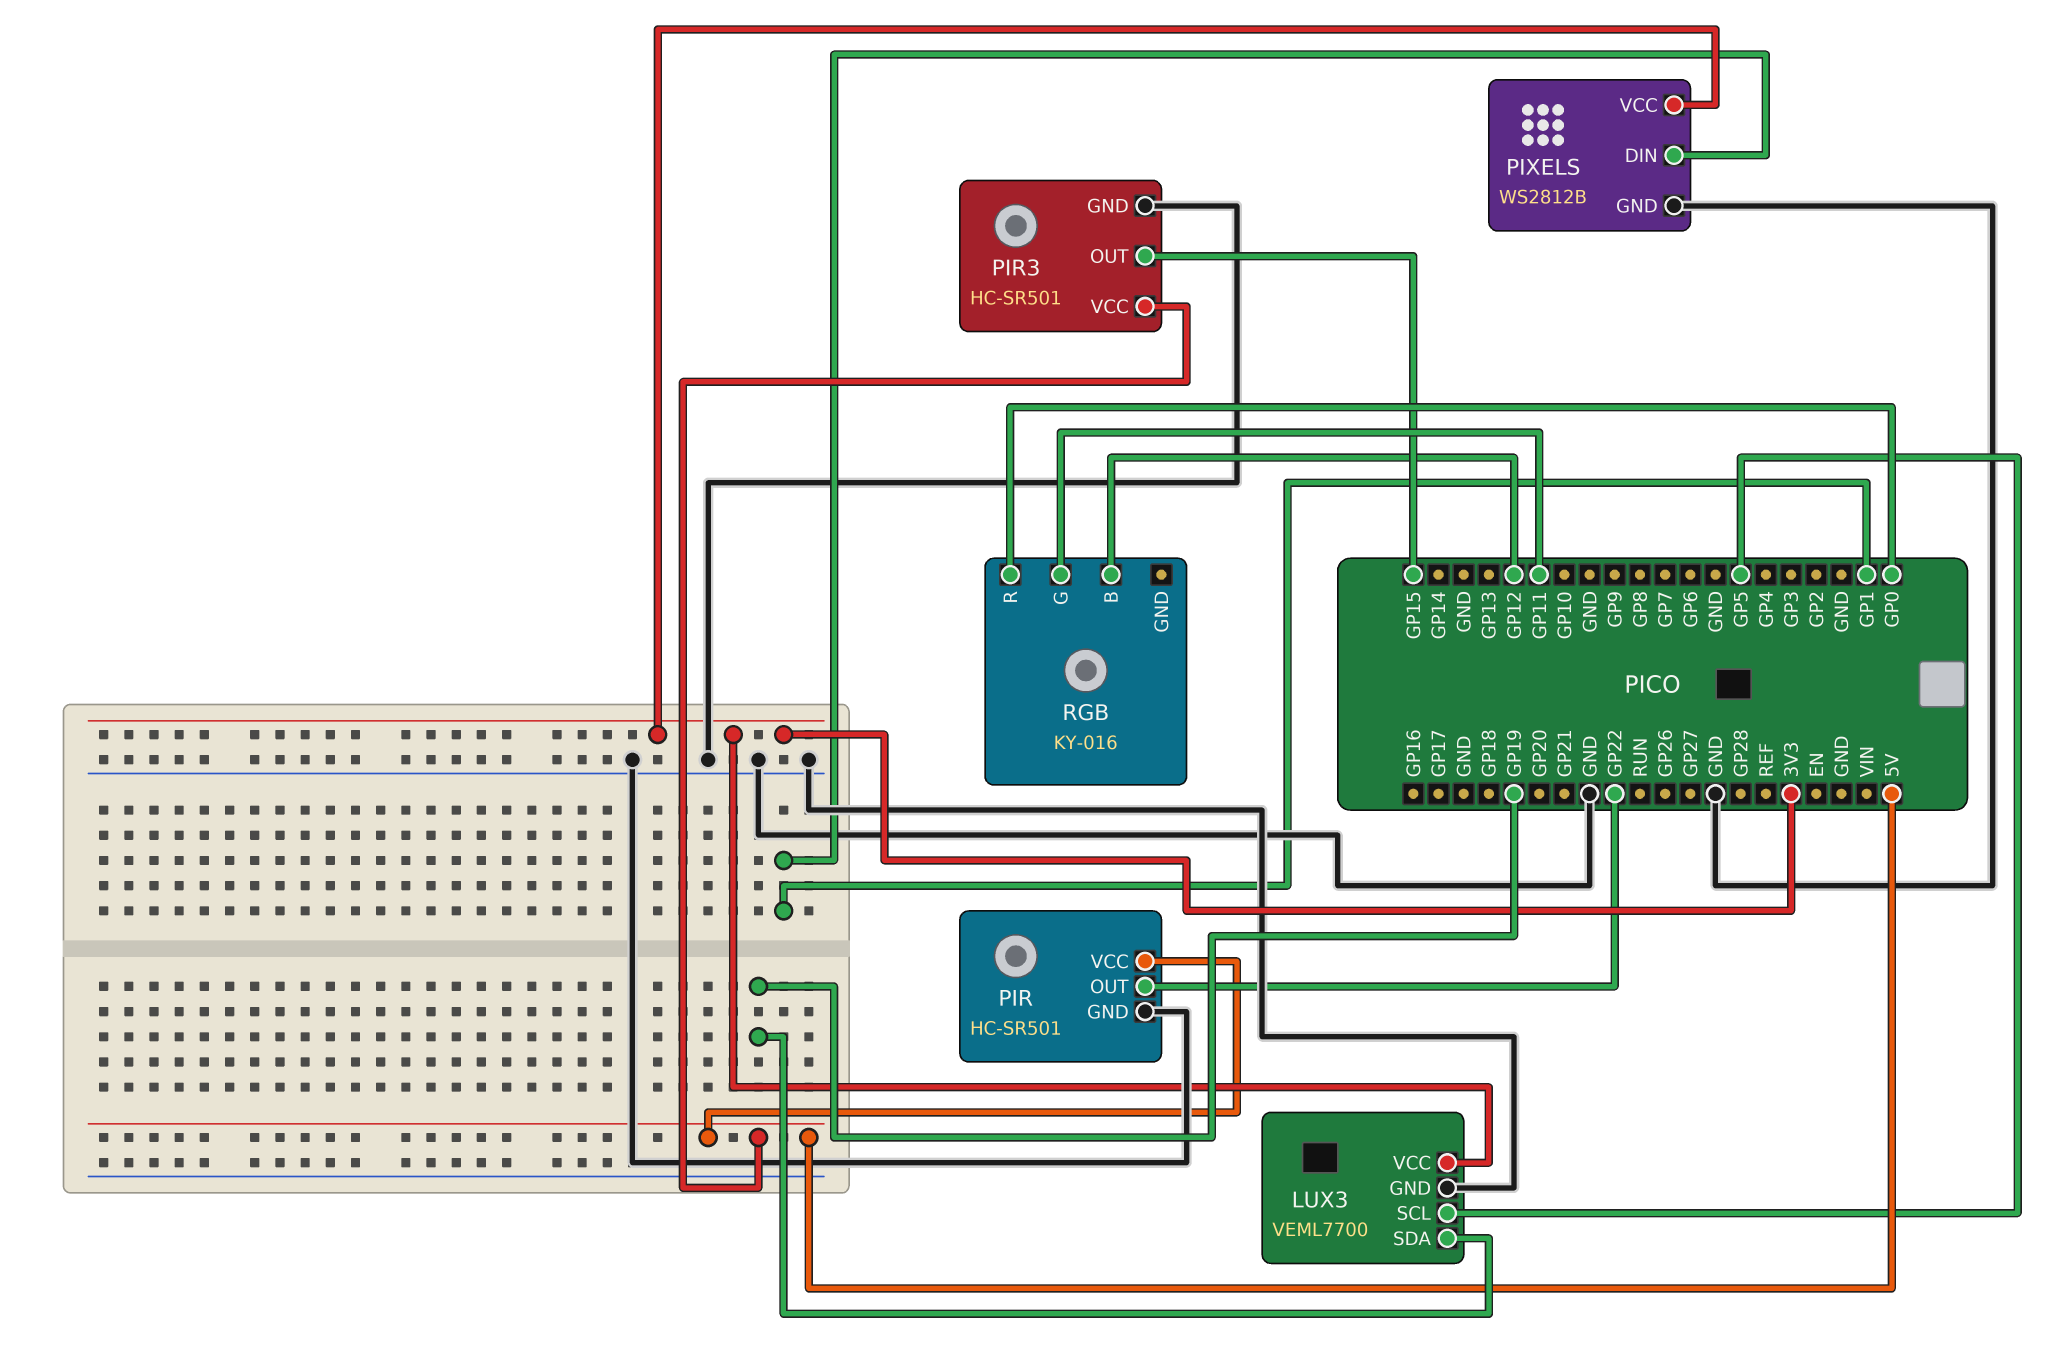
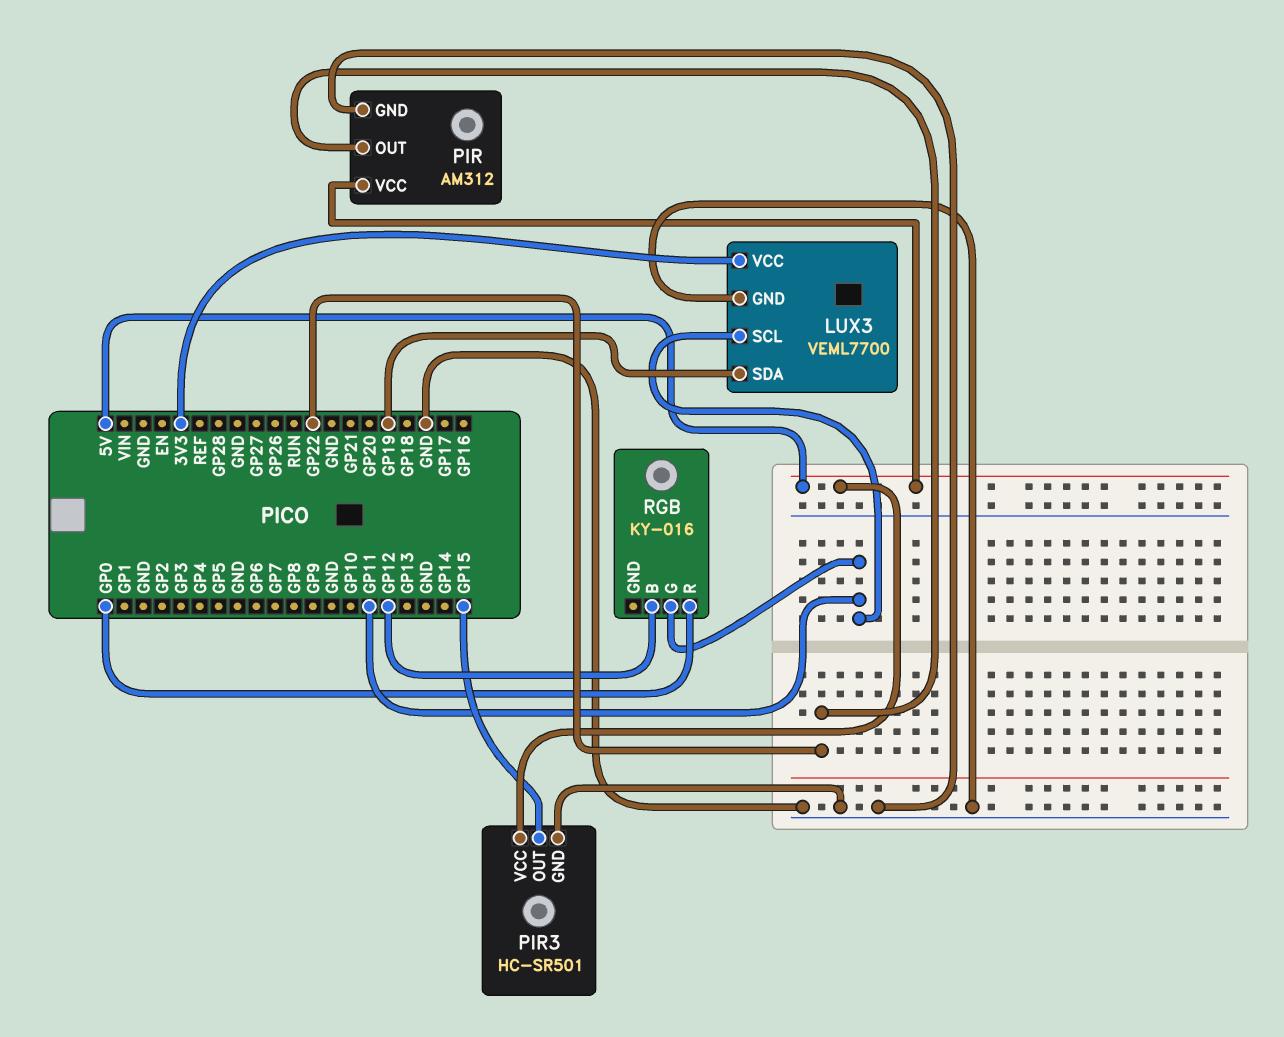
LUX3 pin SCL: GP5 -> GP11
PIR: HC-SR501 -> AM312
PIXELS: WS2812B -> none
PIXELS pin DIN: GP1 -> none
PIXELS pin GND: GND -> none
PIXELS pin VCC: 3V3 -> none

